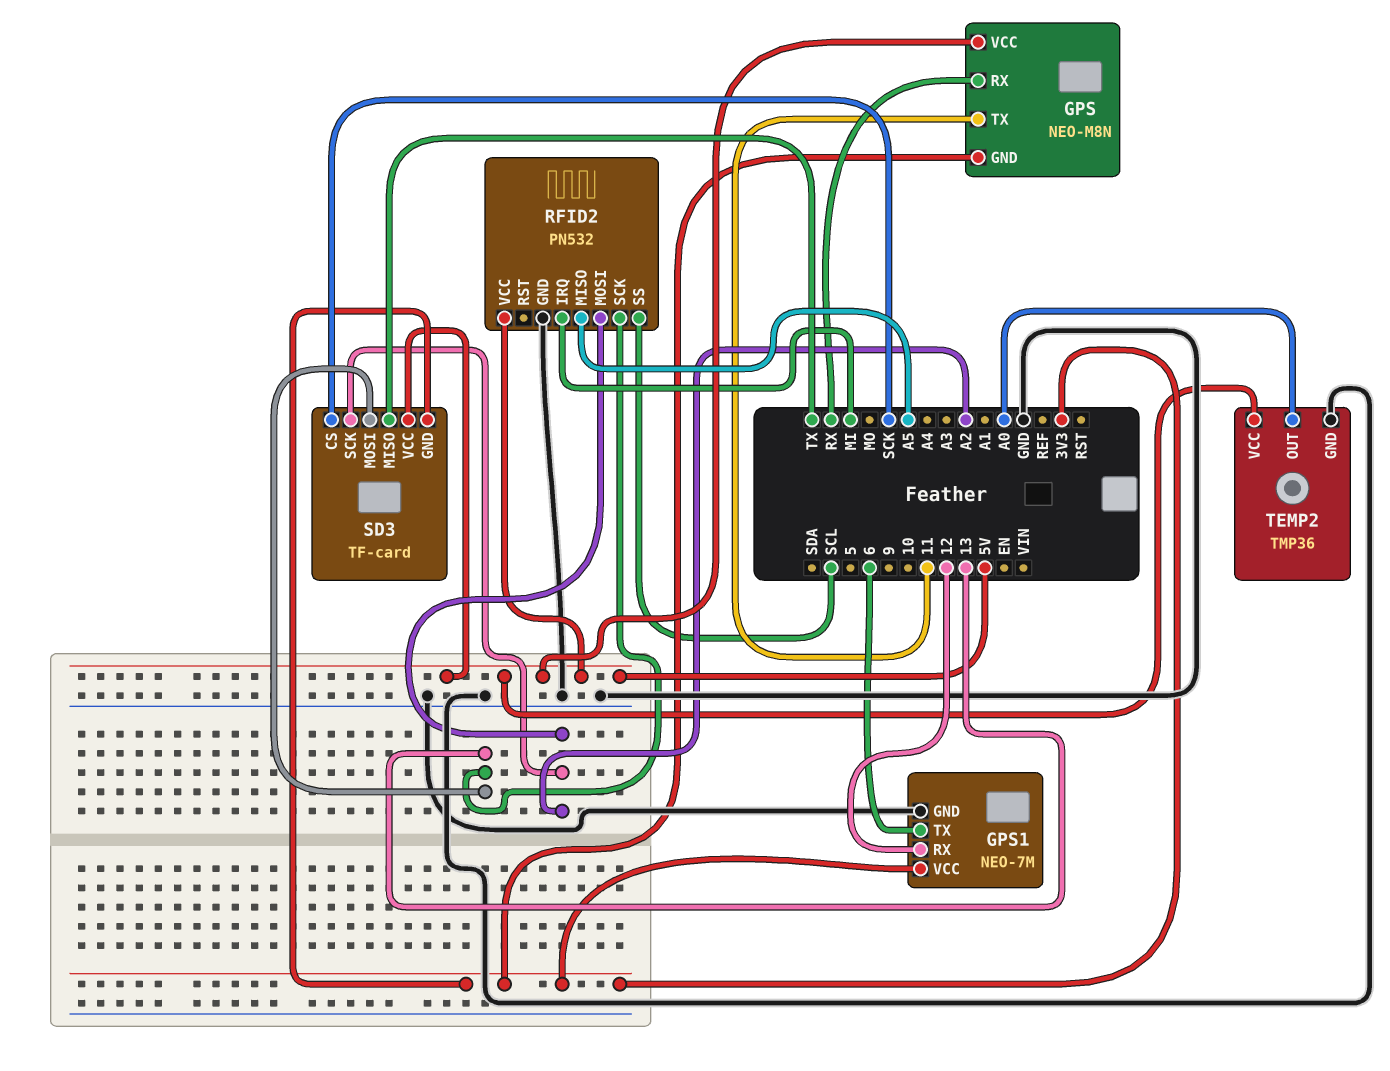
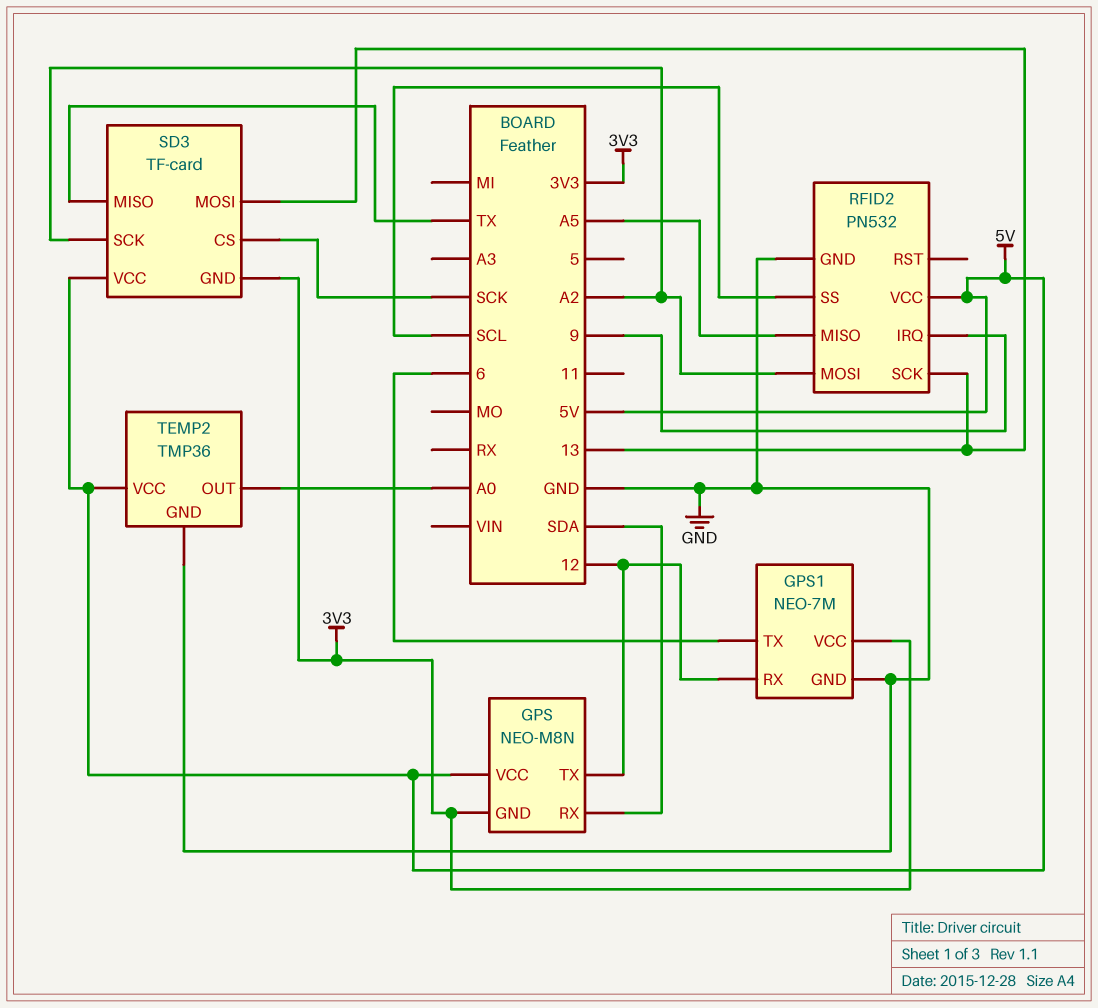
GPS pin RX: RX -> SDA
GPS pin TX: 11 -> 12
RFID2 pin IRQ: MI -> 9

